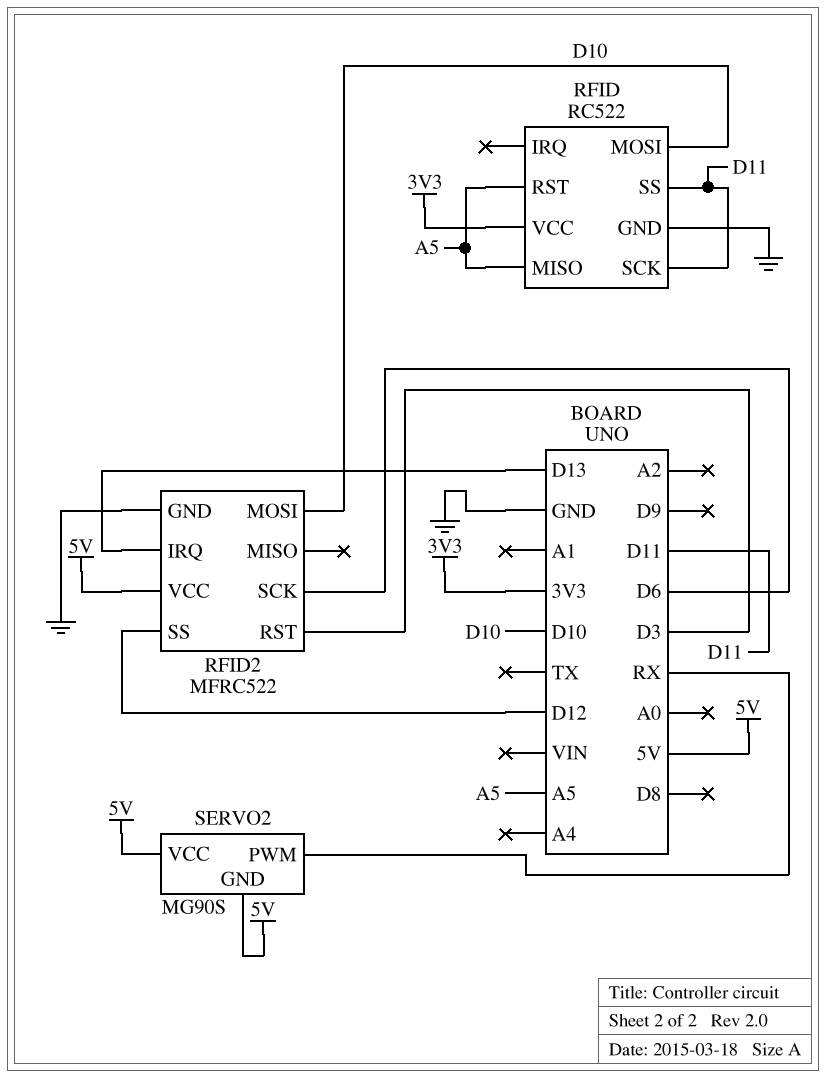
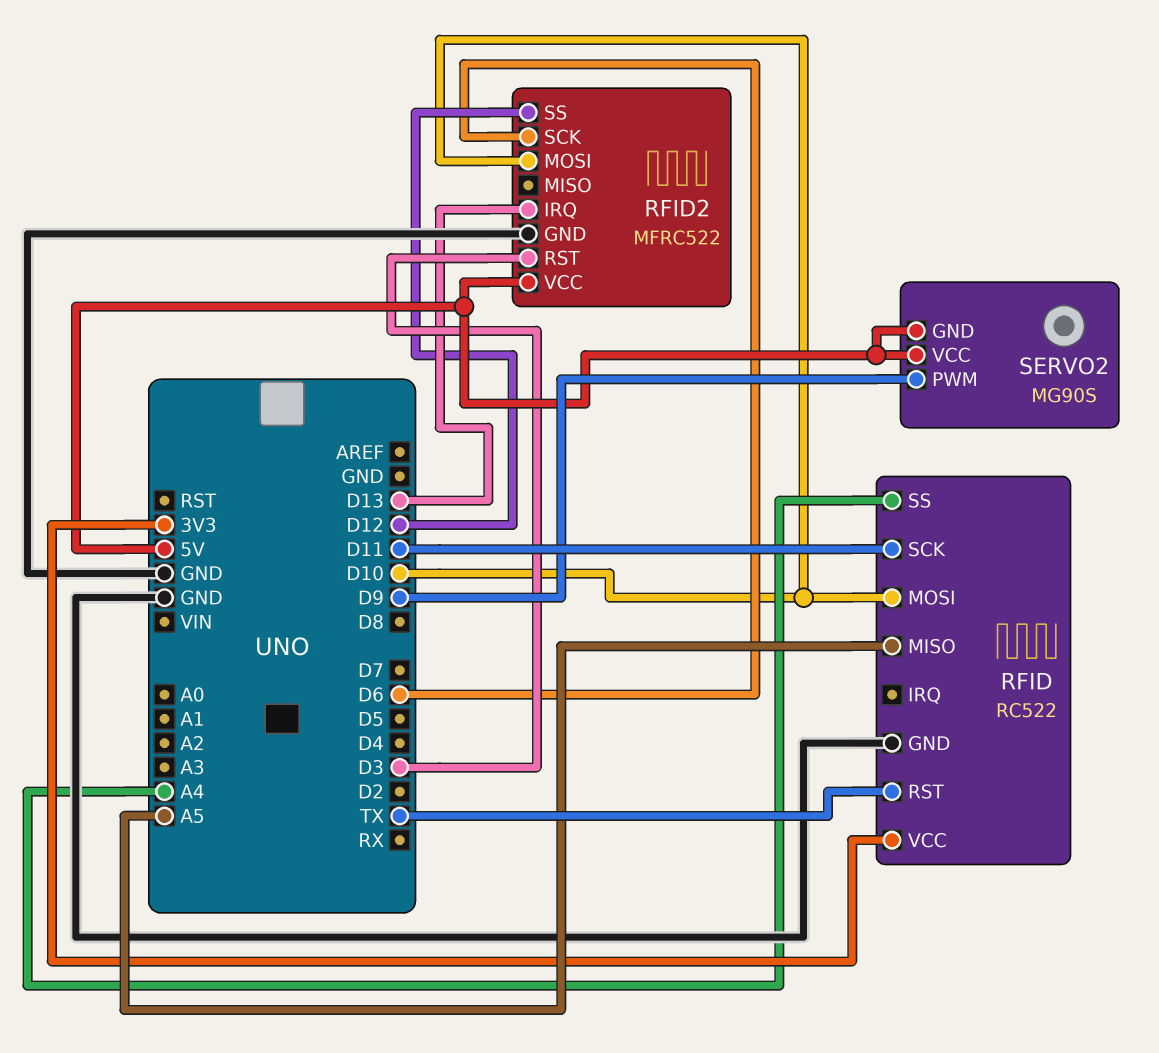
RFID pin RST: A5 -> TX
RFID pin SS: D11 -> A4
SERVO2 pin PWM: RX -> D9

